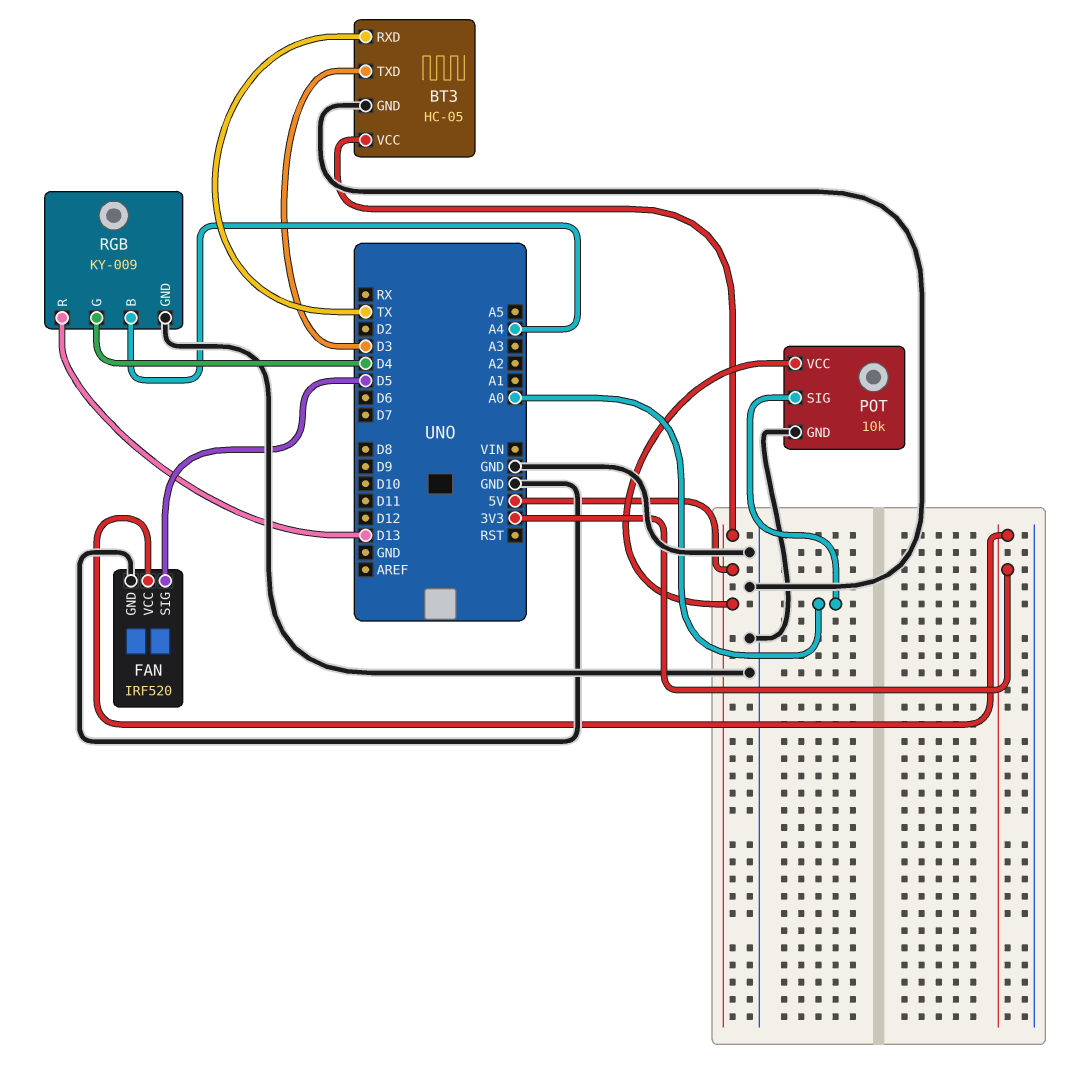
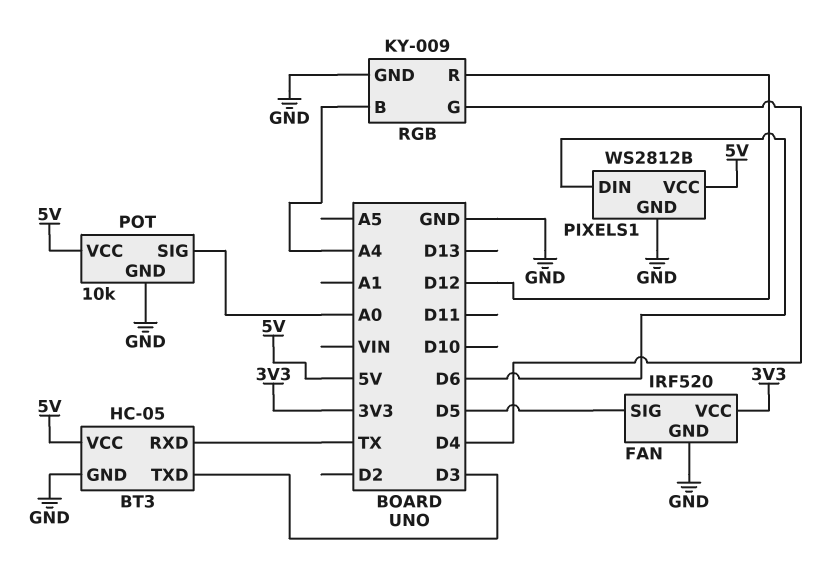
PIXELS1: none -> WS2812B
PIXELS1 pin DIN: none -> D6
PIXELS1 pin GND: none -> GND
PIXELS1 pin VCC: none -> 5V
RGB pin R: D13 -> D12

